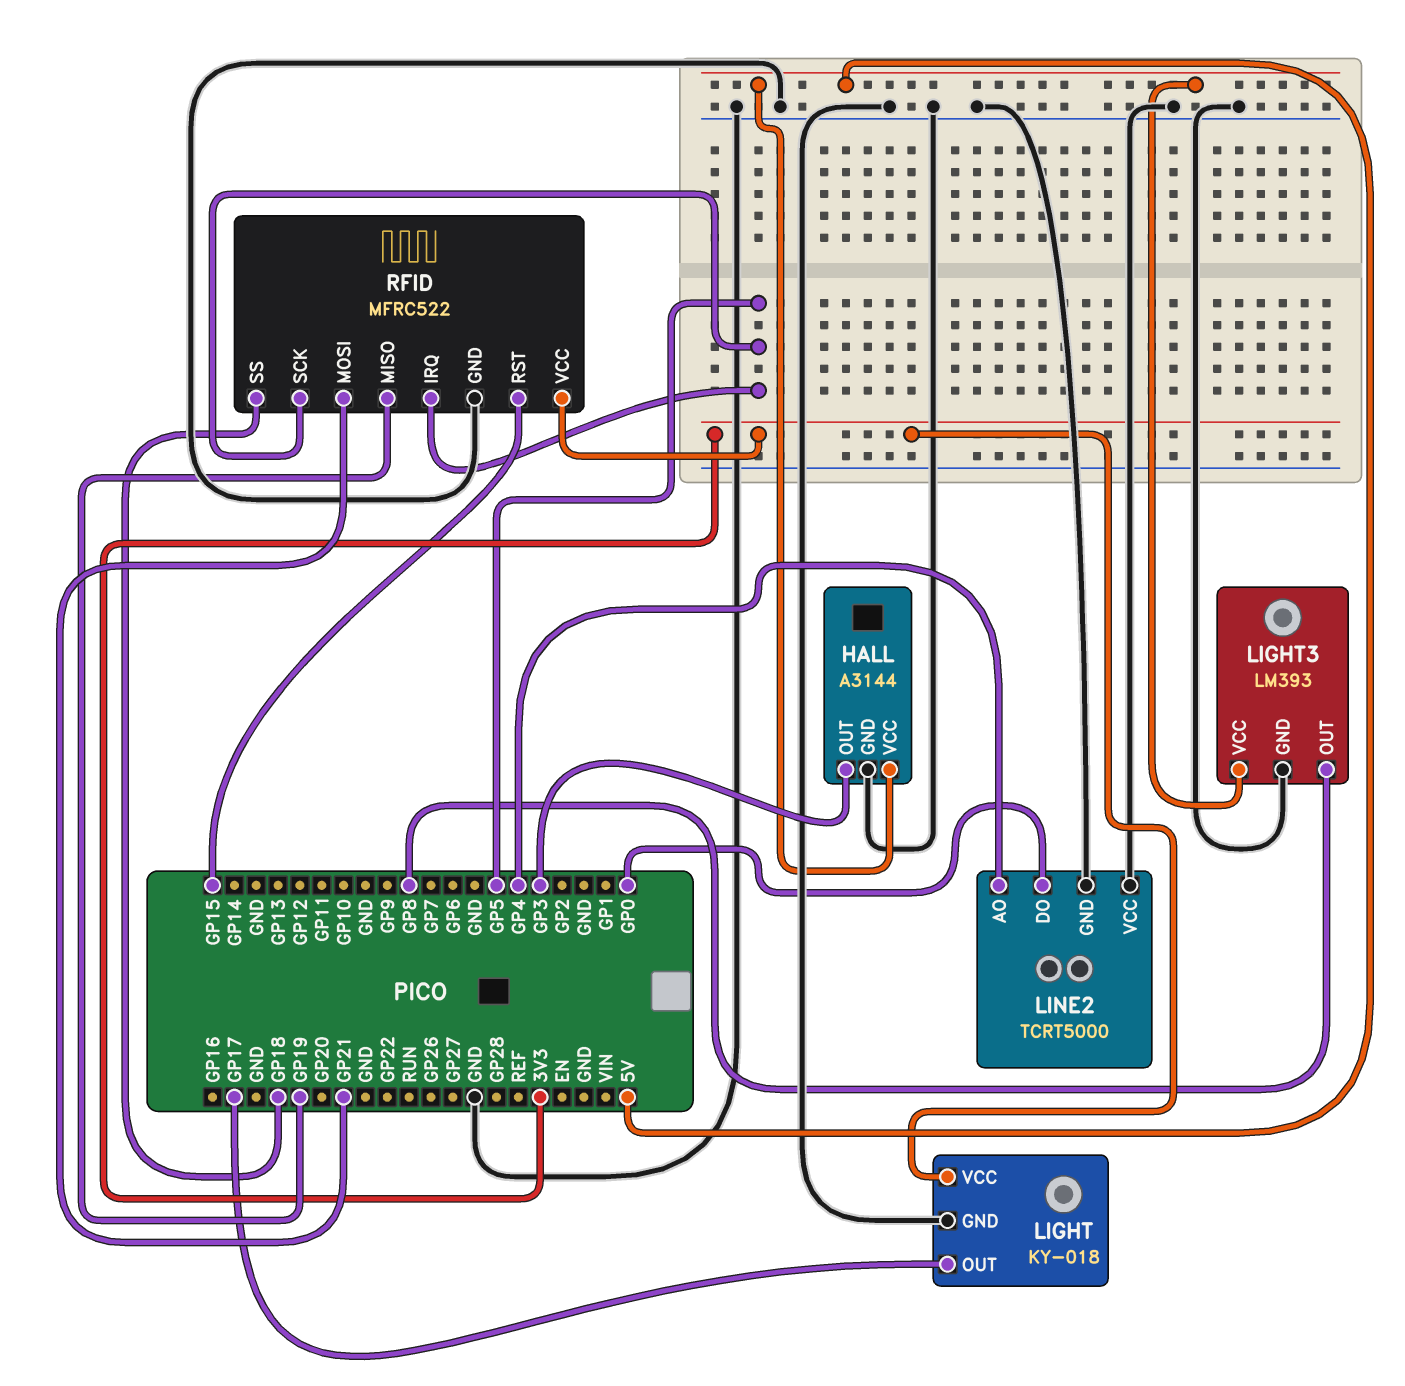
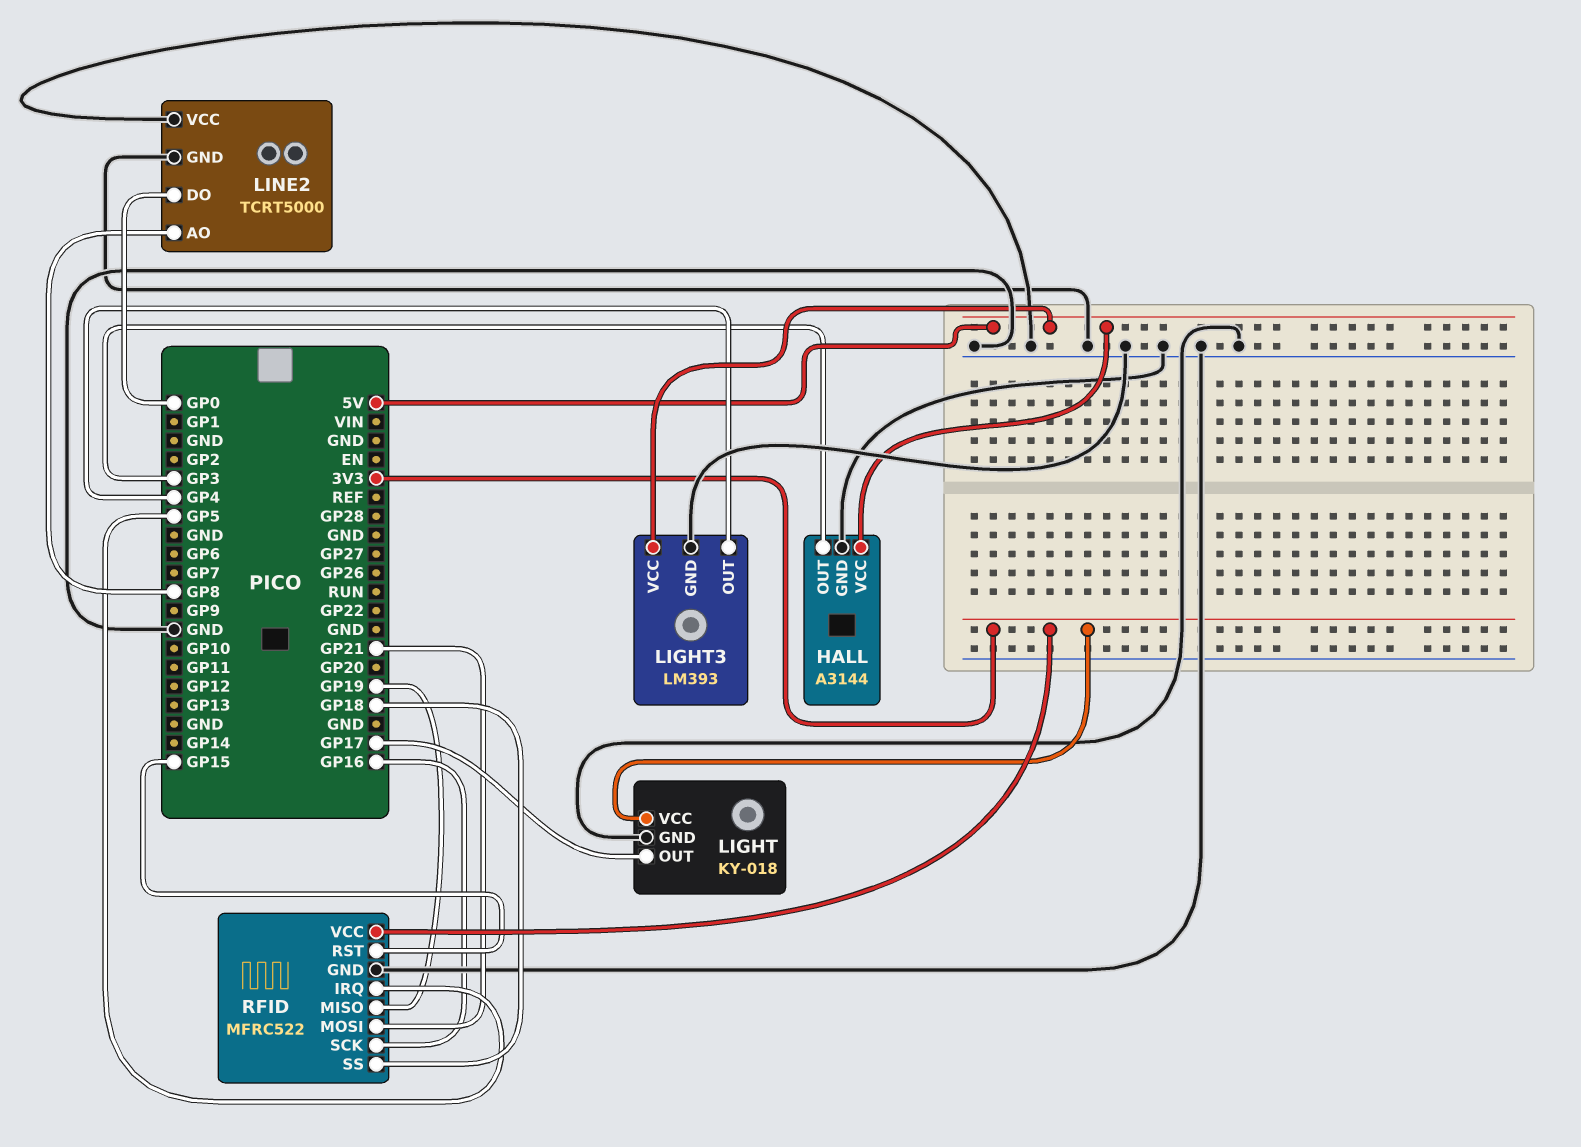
LIGHT3 pin OUT: GP8 -> GP4
LINE2 pin AO: GP4 -> GP8
RFID pin SCK: GP5 -> GP16

